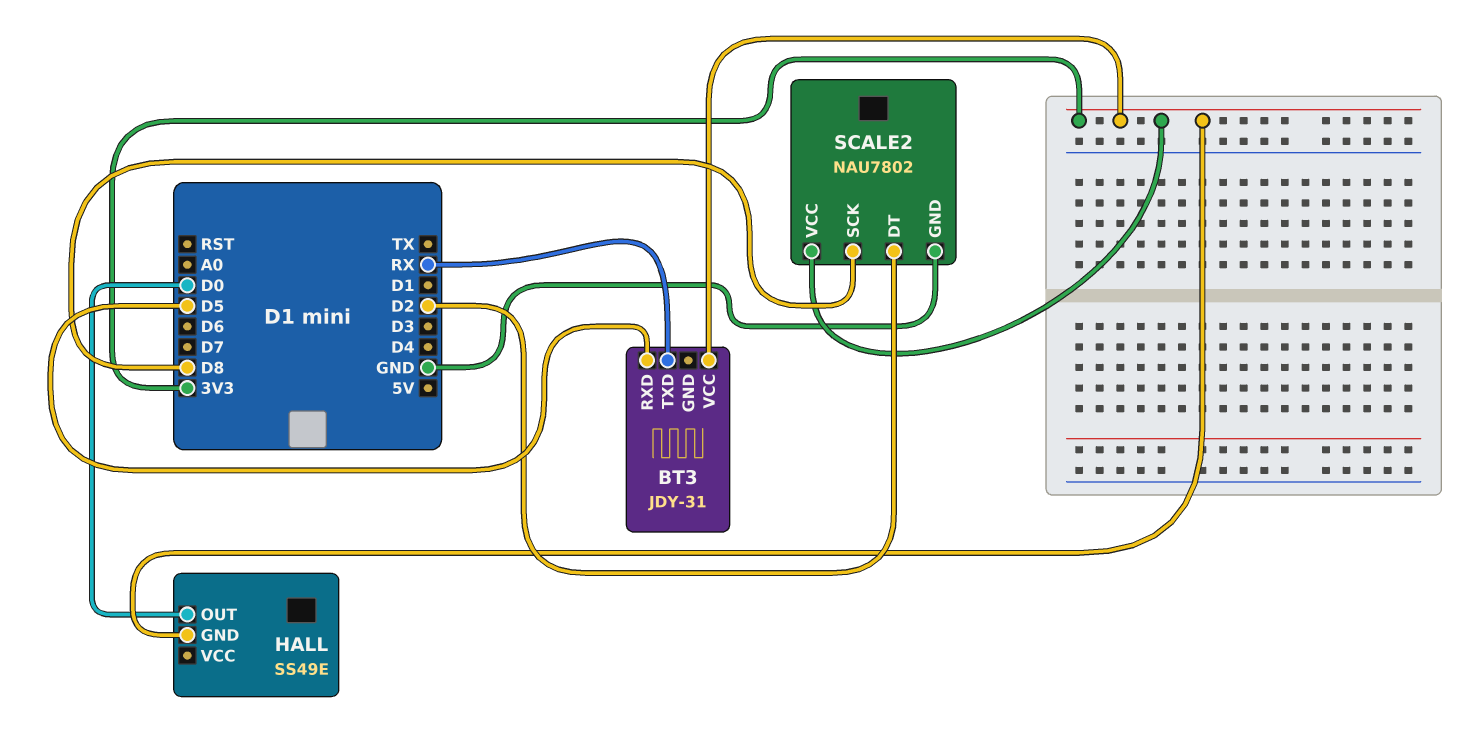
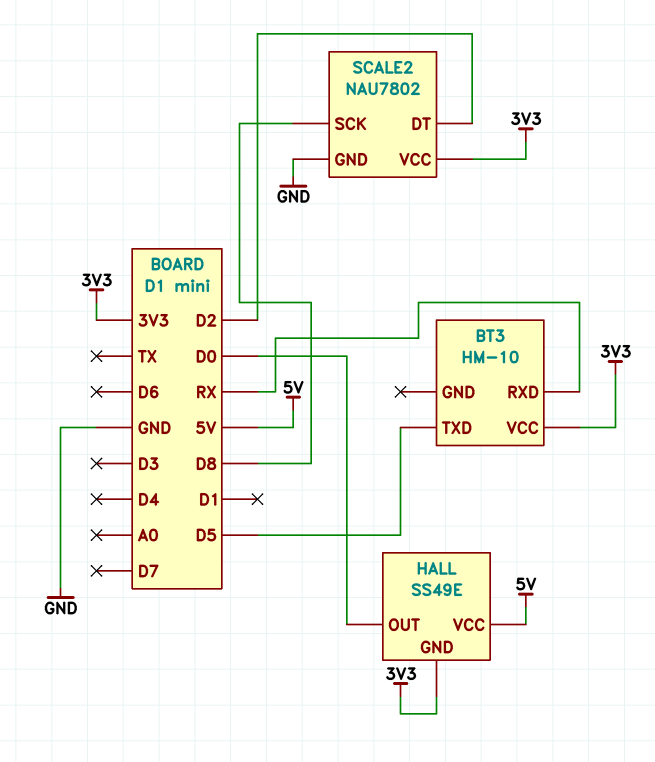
BT3: JDY-31 -> HM-10
BT3 pin RXD: D5 -> RX
BT3 pin TXD: RX -> D5
HALL pin VCC: none -> 5V

